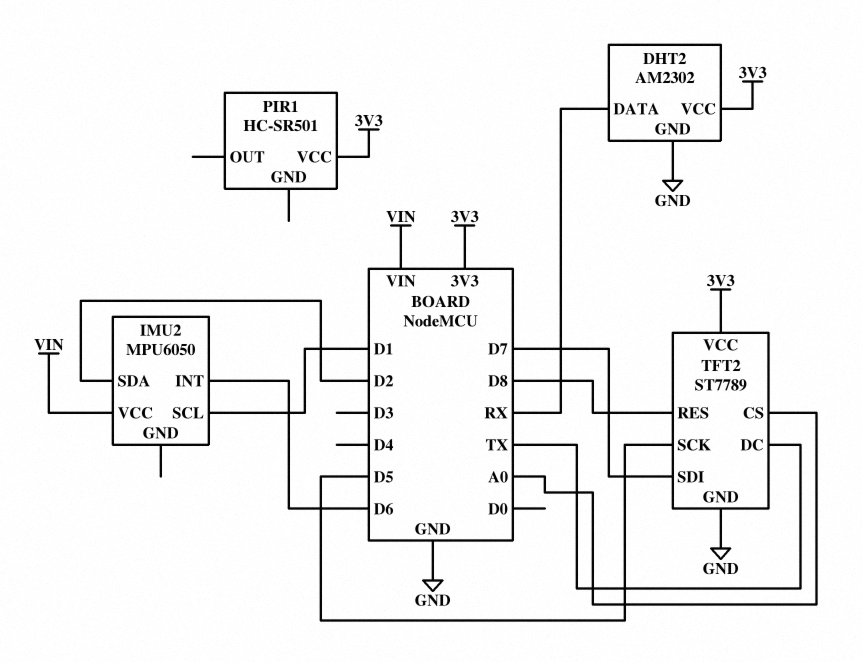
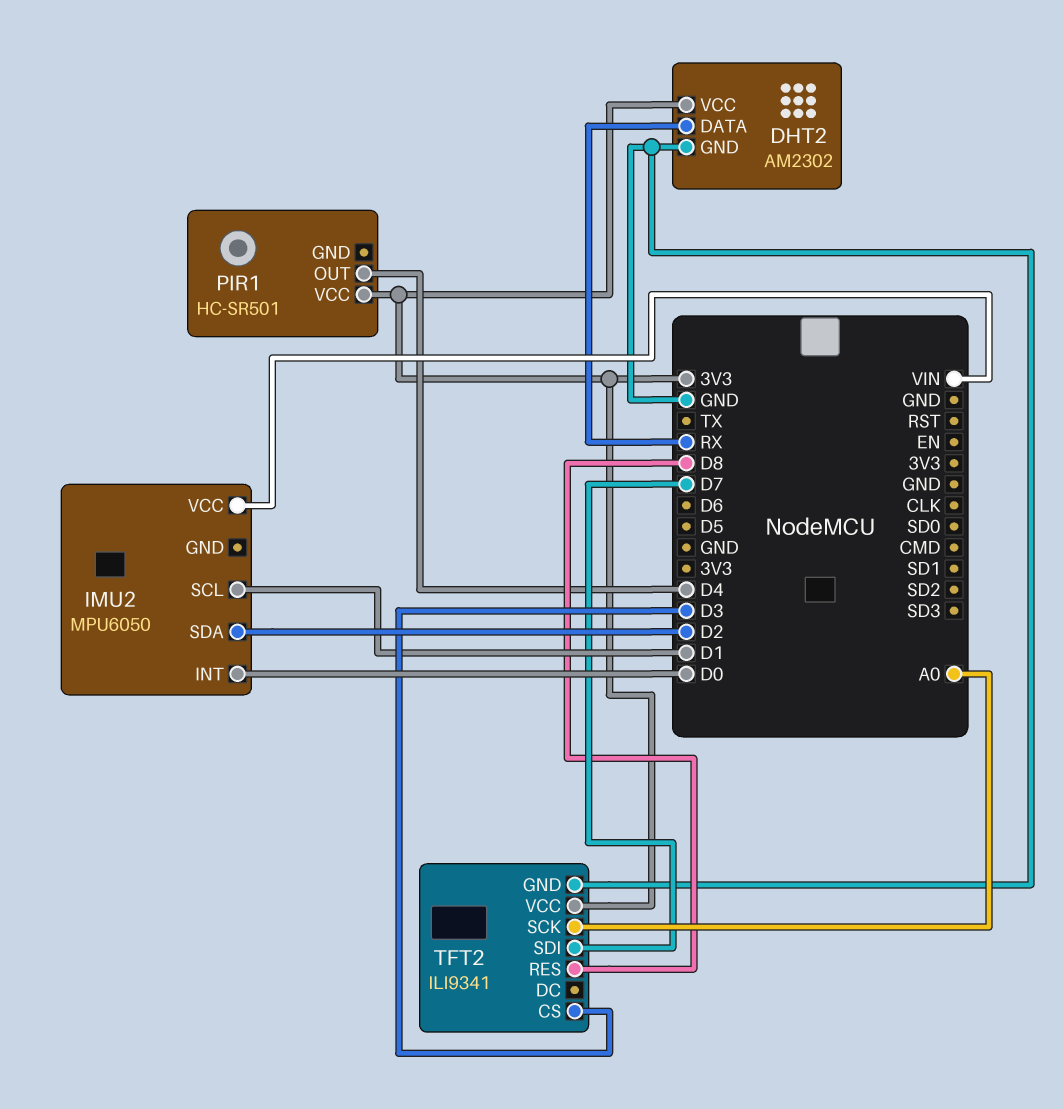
IMU2 pin INT: D6 -> D0
PIR1 pin OUT: none -> D4
TFT2: ST7789 -> ILI9341
TFT2 pin CS: A0 -> D3
TFT2 pin DC: TX -> none
TFT2 pin SCK: D5 -> A0

